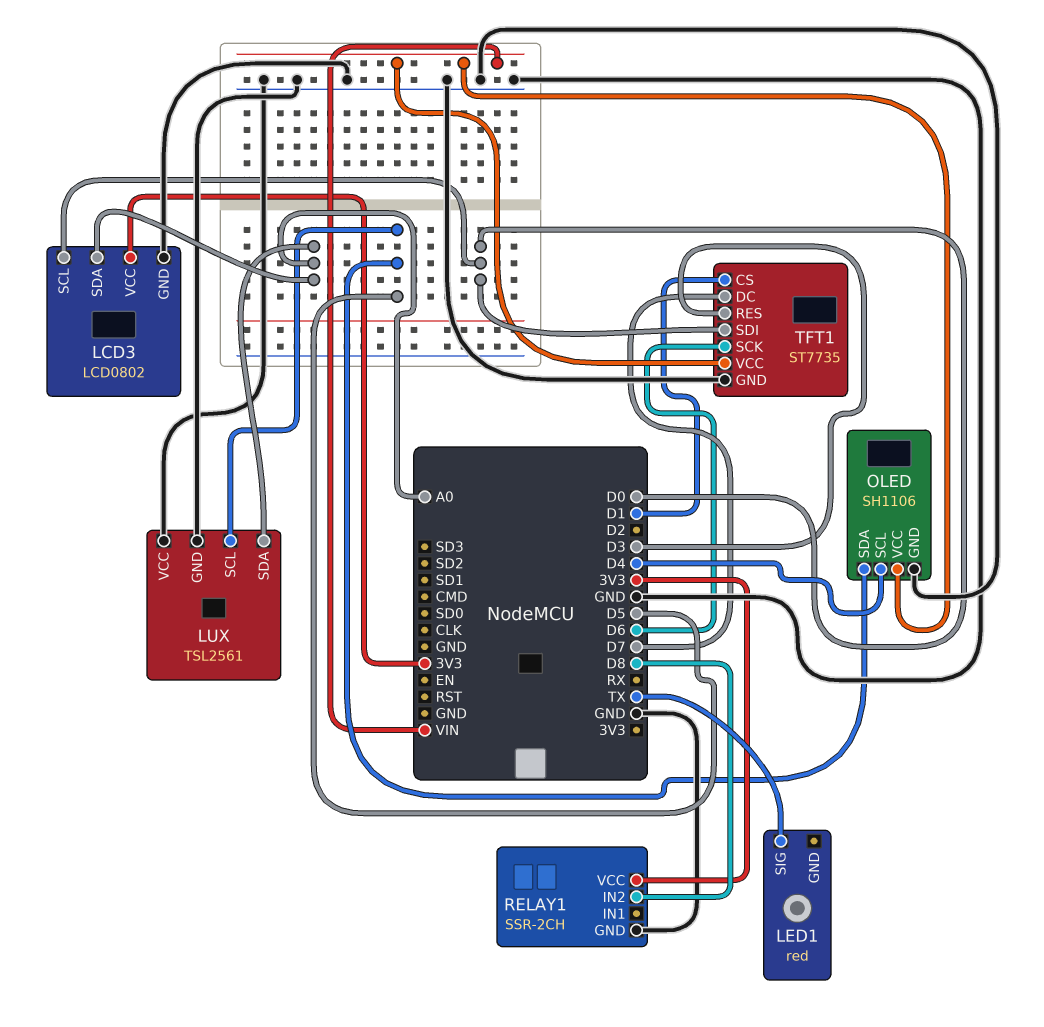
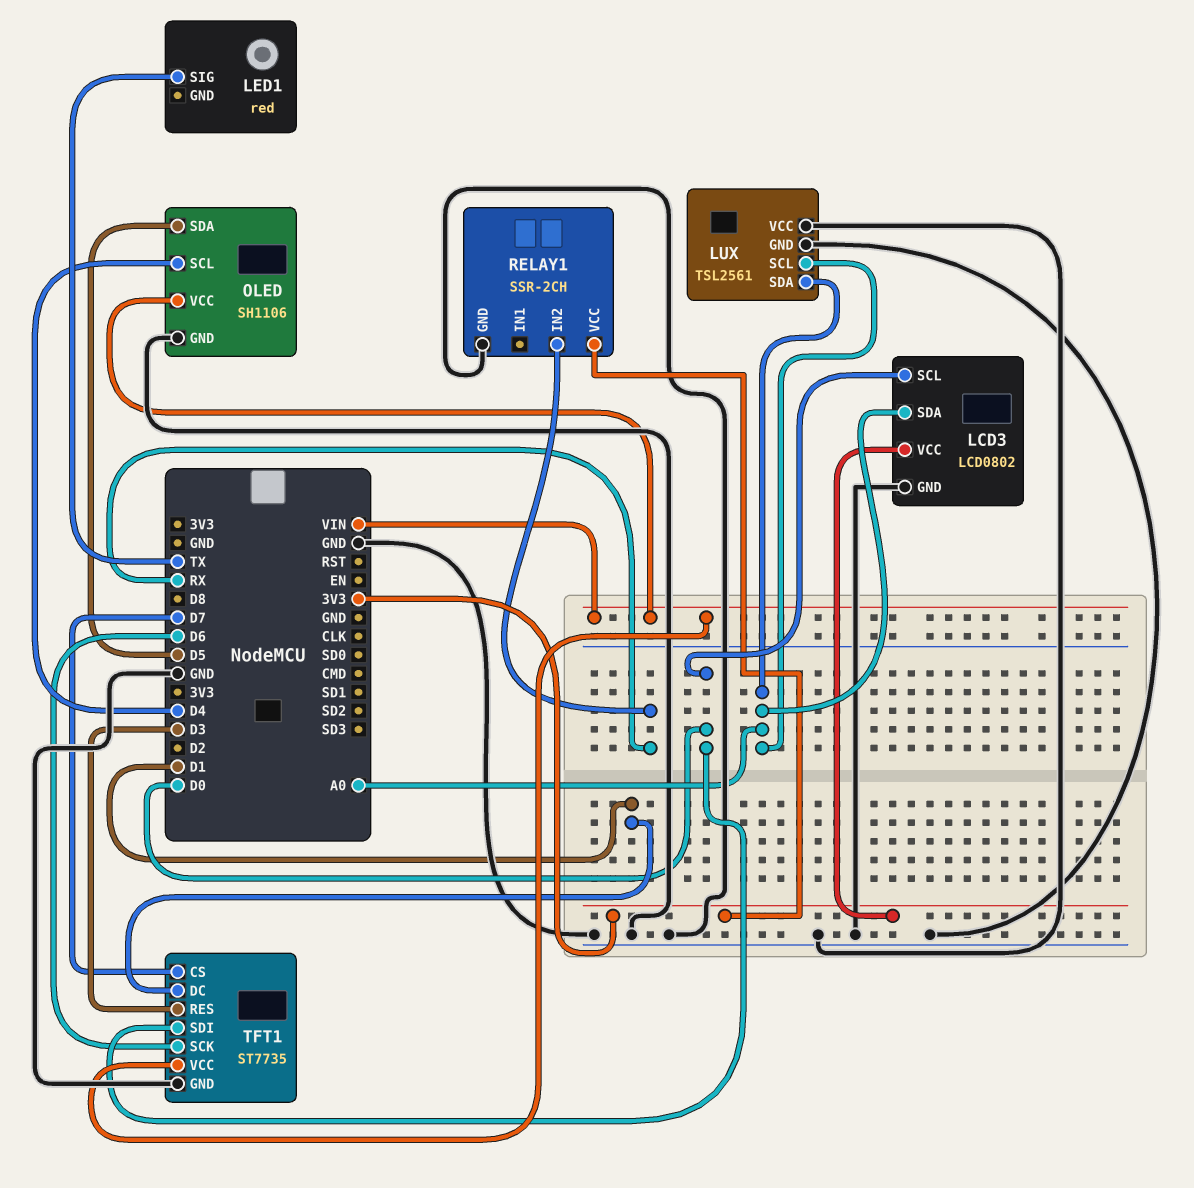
LUX pin SCL: D5 -> A0
RELAY1 pin IN2: D8 -> RX
TFT1 pin CS: D1 -> D7
TFT1 pin DC: D7 -> D1

